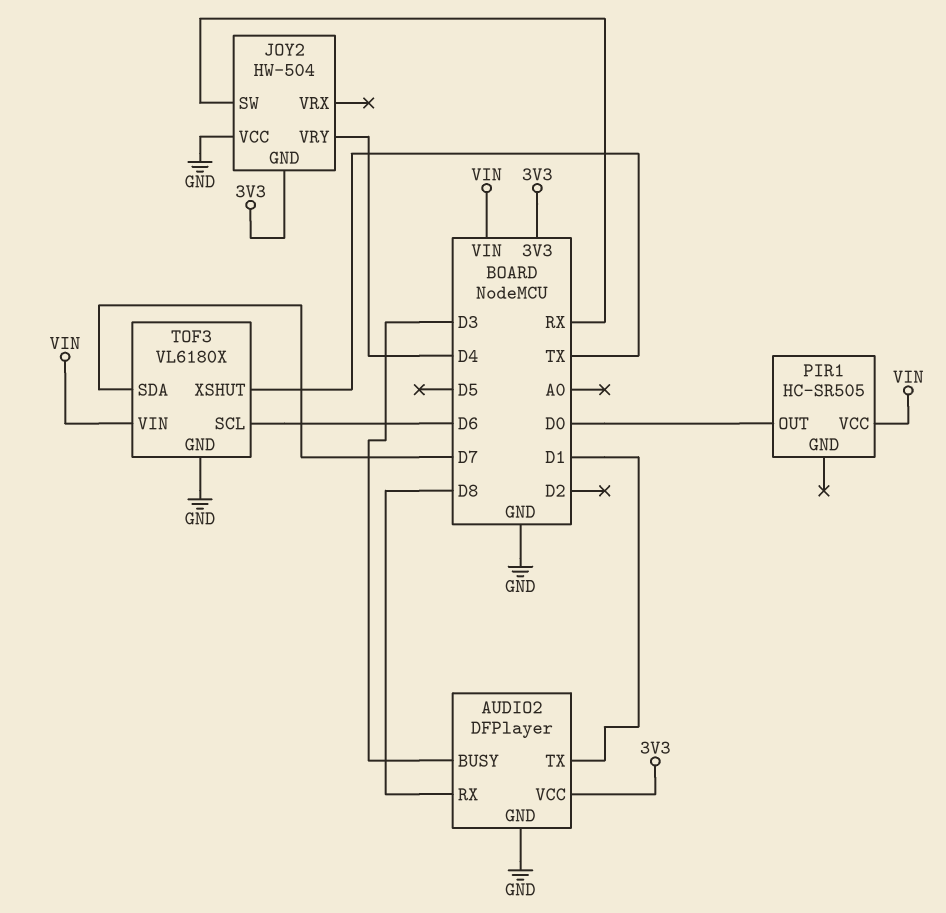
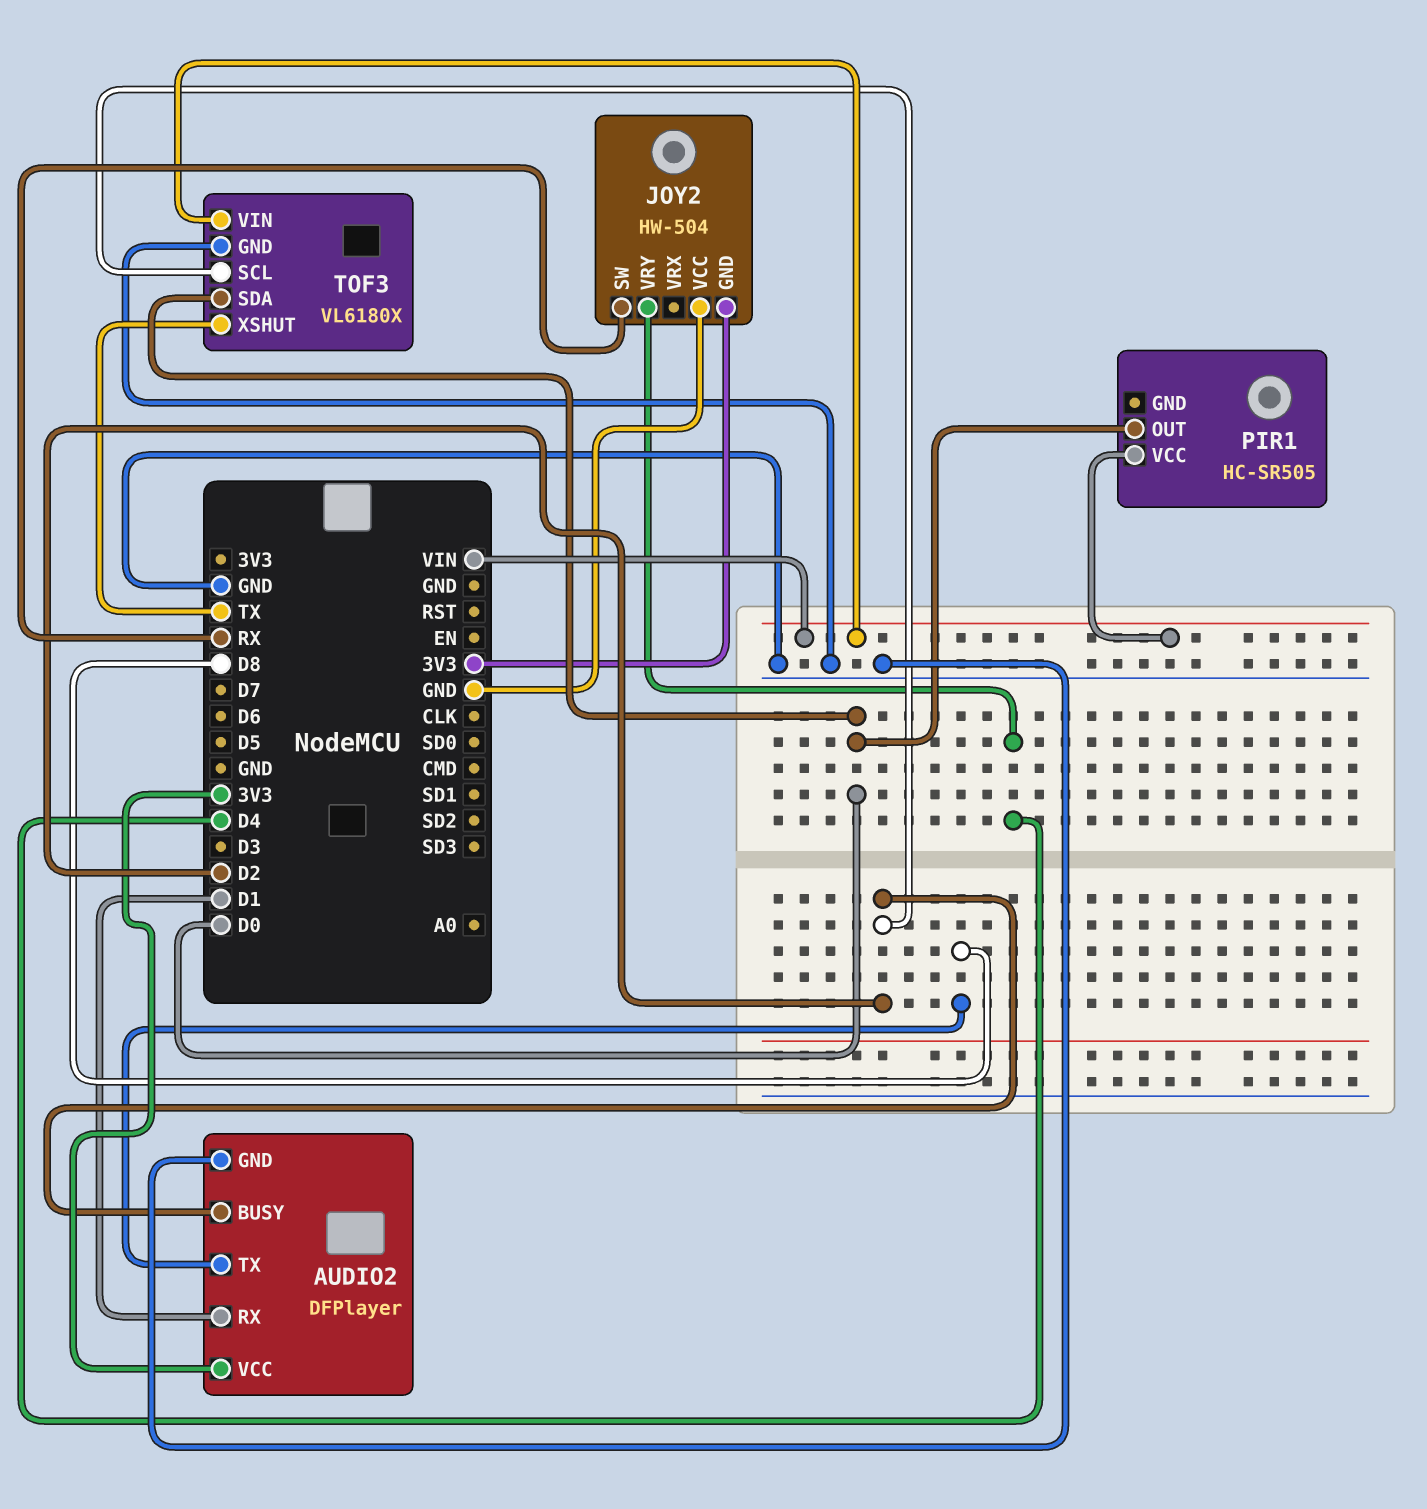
AUDIO2 pin BUSY: D3 -> D2
AUDIO2 pin RX: D8 -> D1
AUDIO2 pin TX: D1 -> D8
TOF3 pin SCL: D6 -> D2
TOF3 pin SDA: D7 -> D0

